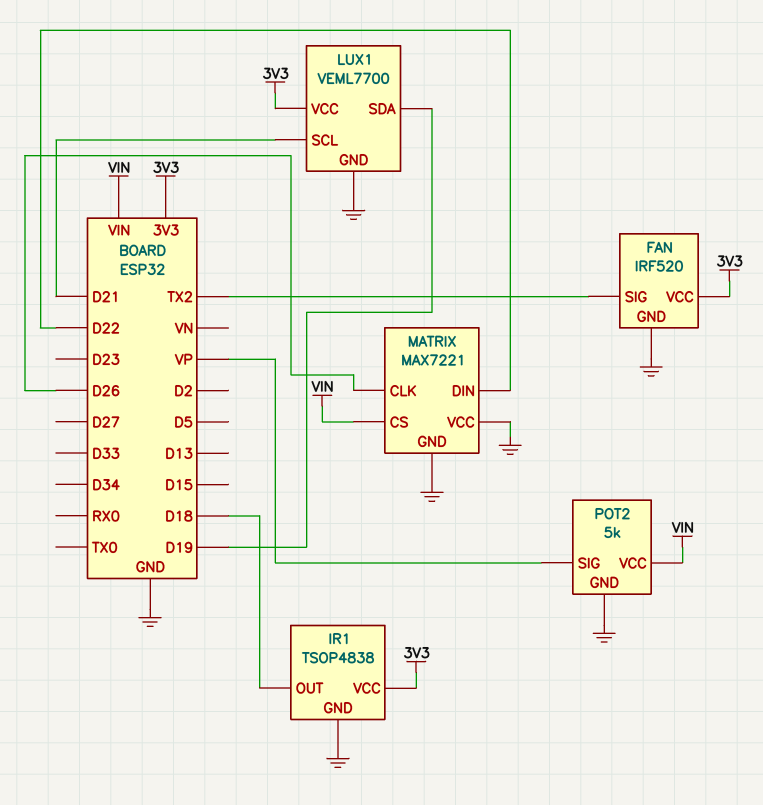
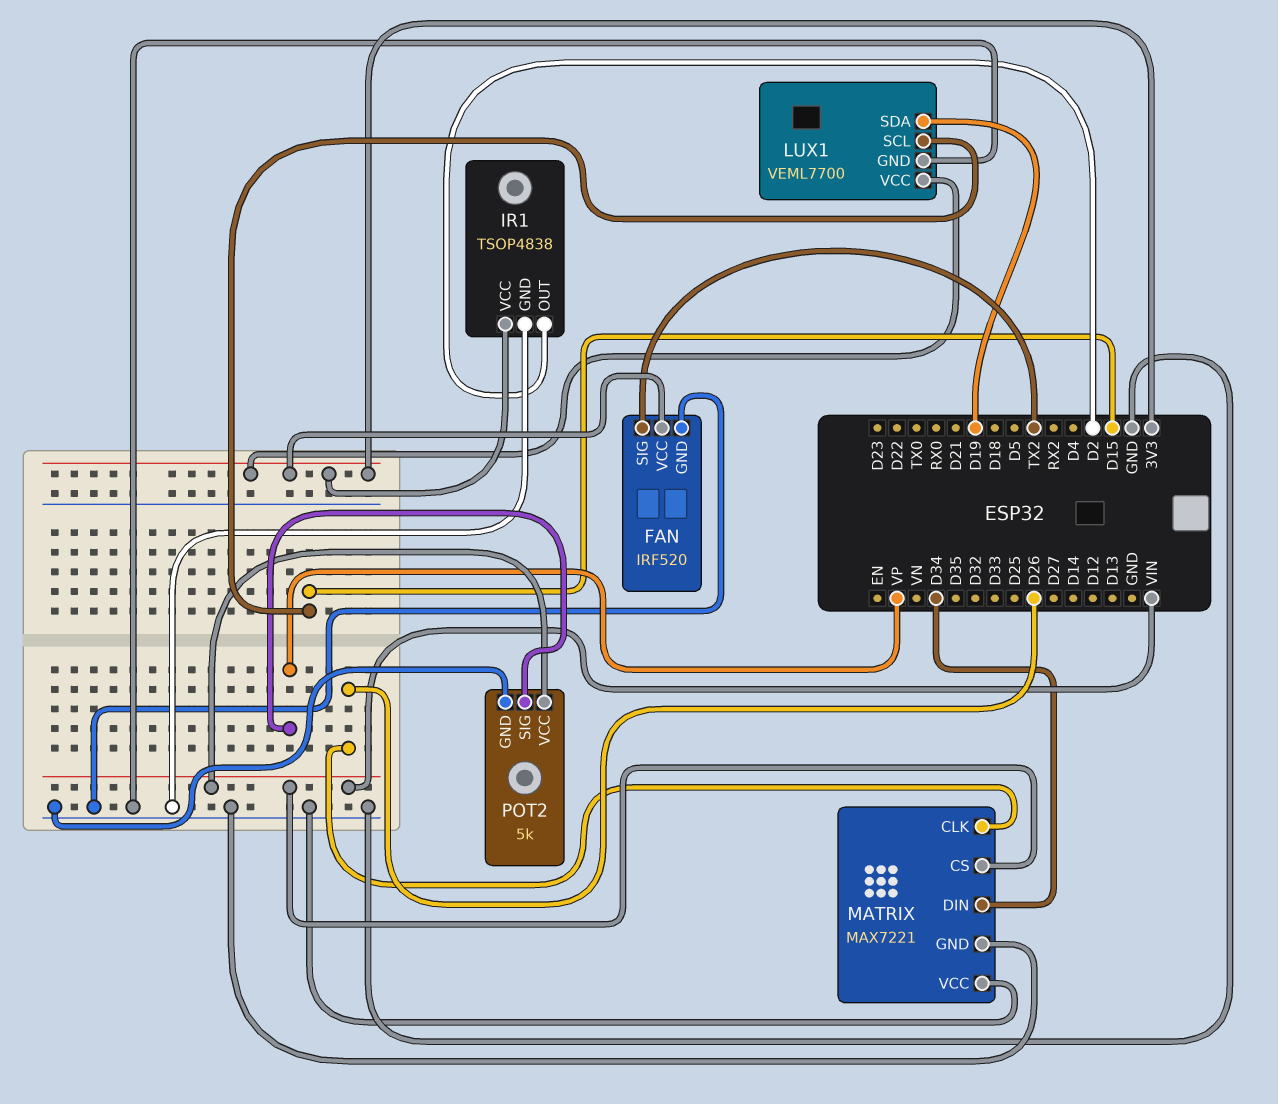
IR1 pin OUT: D18 -> D2
LUX1 pin SCL: D21 -> D15
MATRIX pin DIN: D22 -> D34

